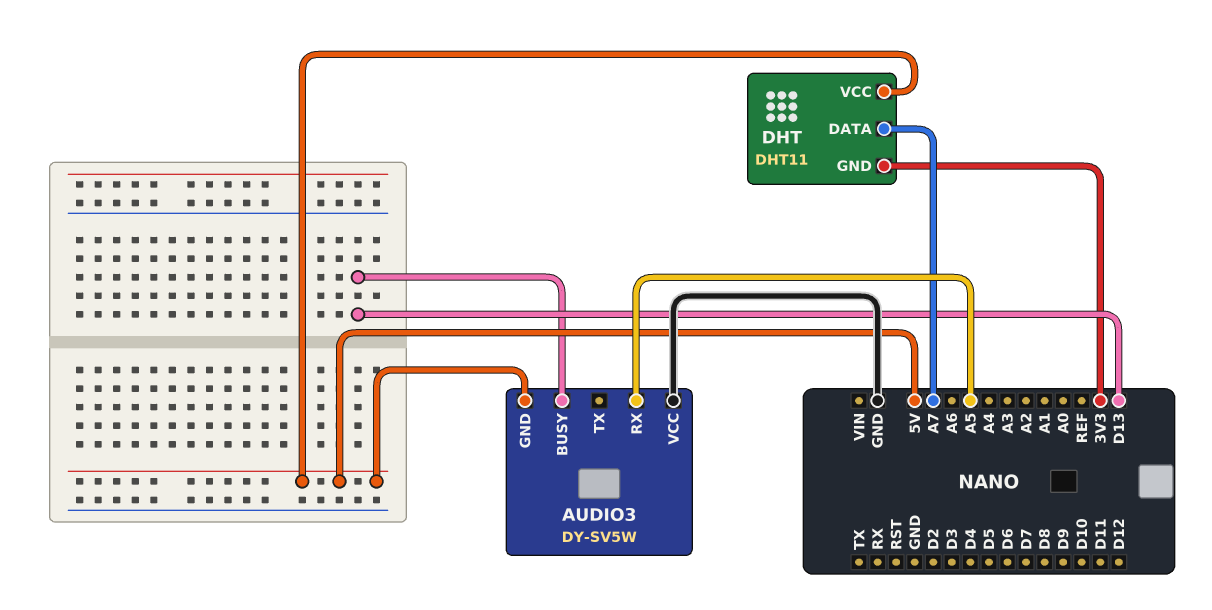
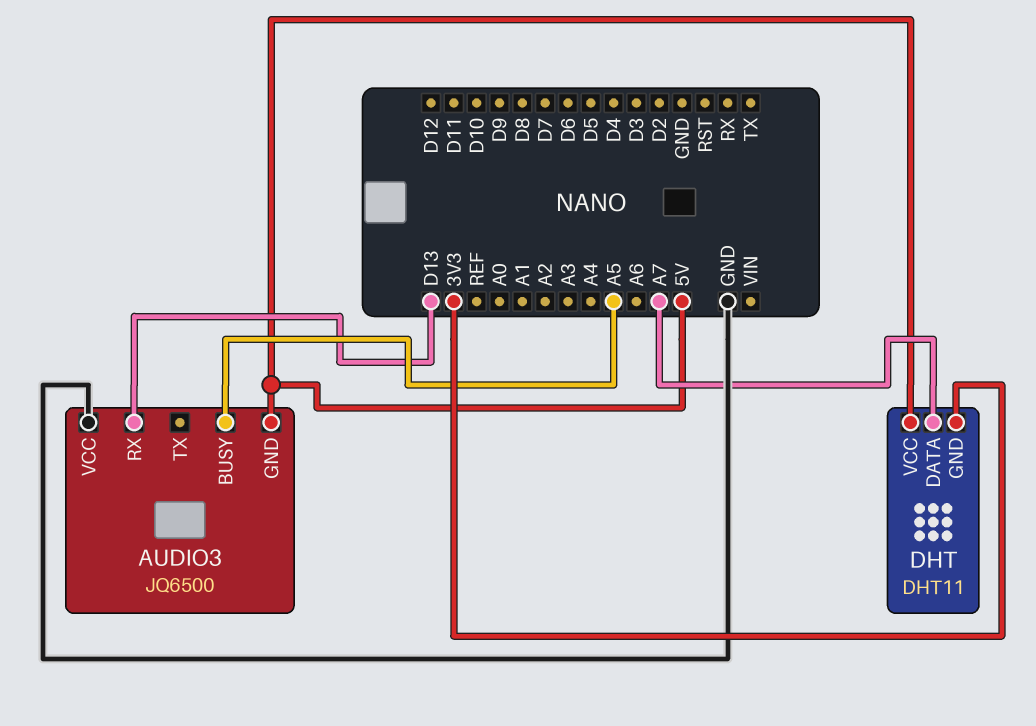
AUDIO3: DY-SV5W -> JQ6500
AUDIO3 pin BUSY: D13 -> A5
AUDIO3 pin RX: A5 -> D13

